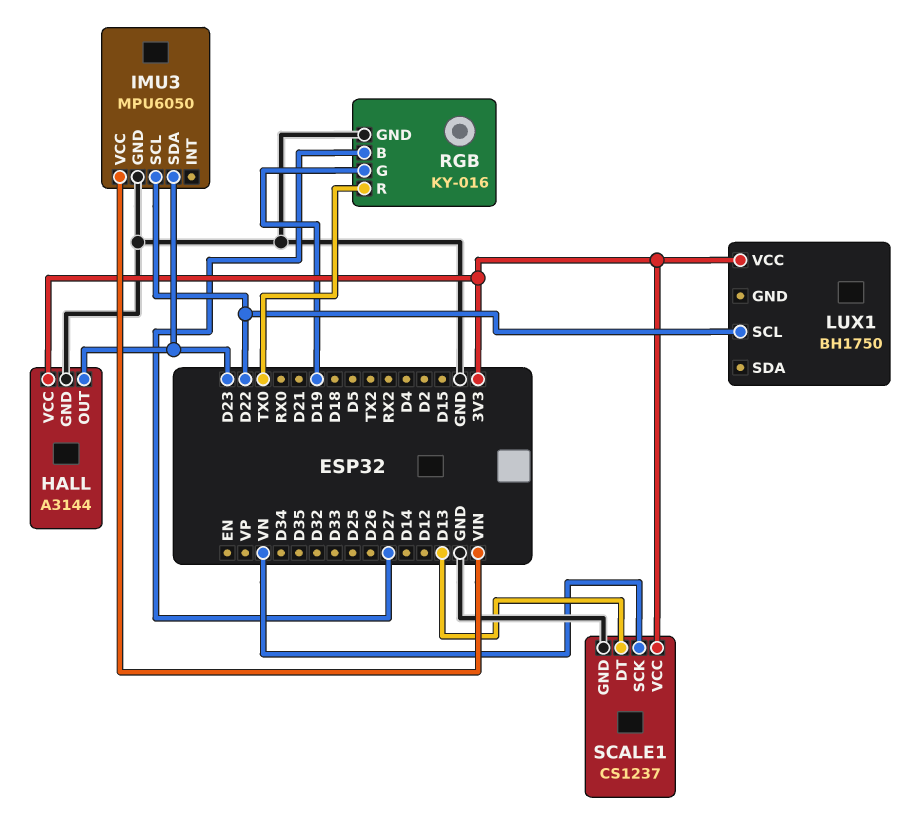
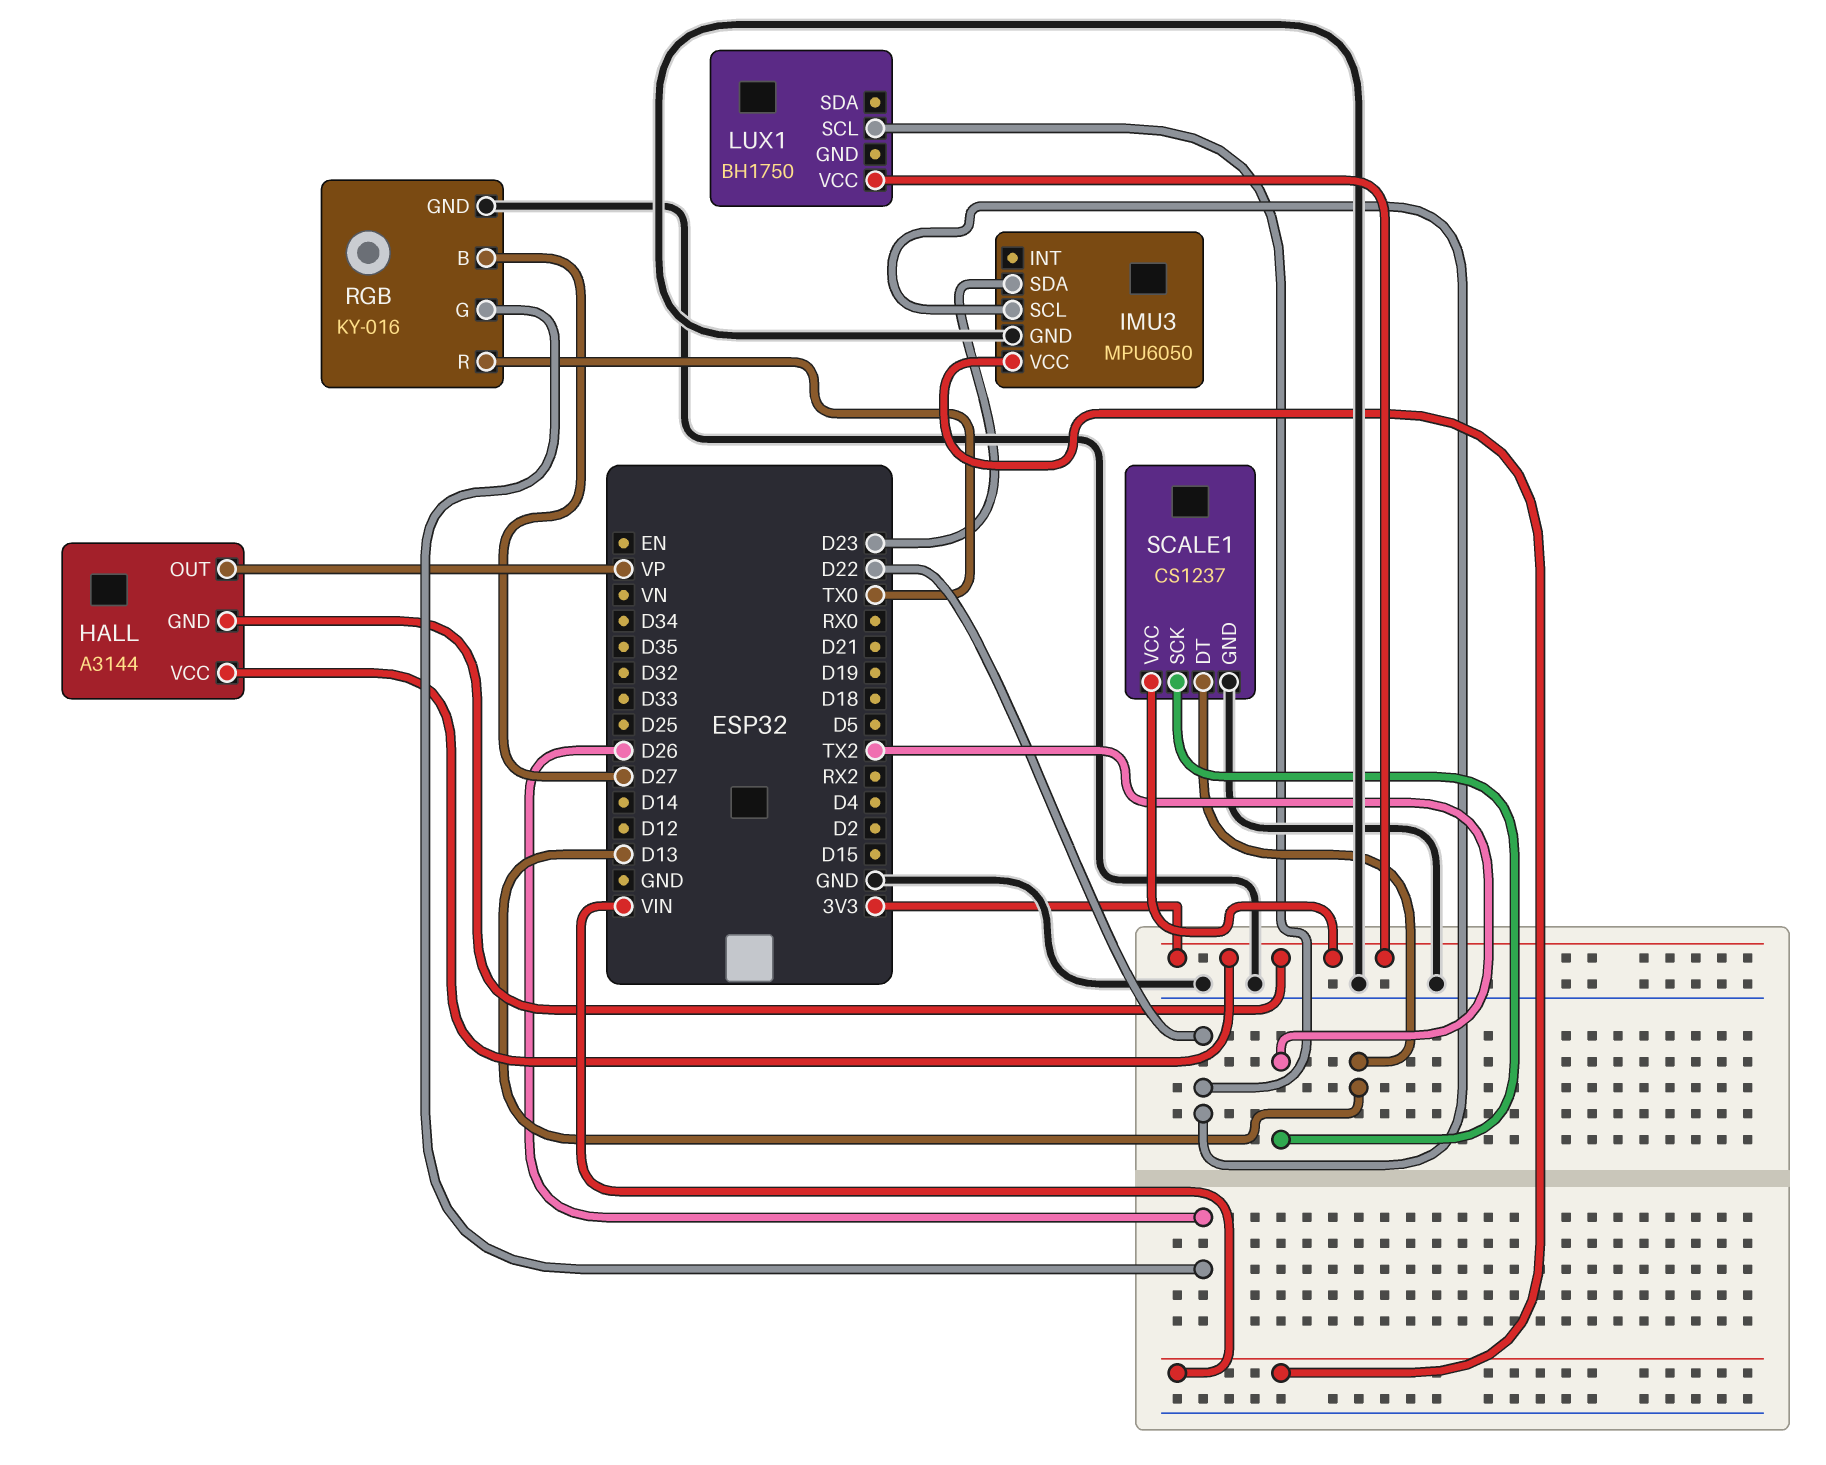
HALL pin GND: GND -> 3V3
HALL pin OUT: D23 -> VP
RGB pin G: D19 -> D26
SCALE1 pin SCK: VN -> TX2

